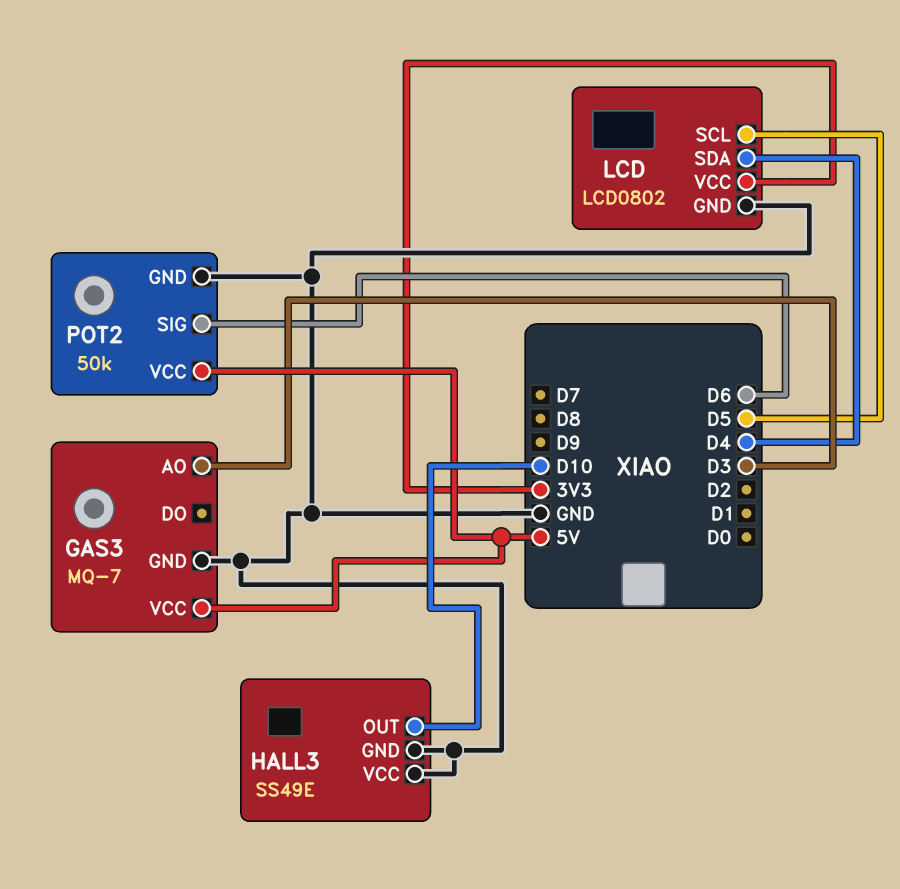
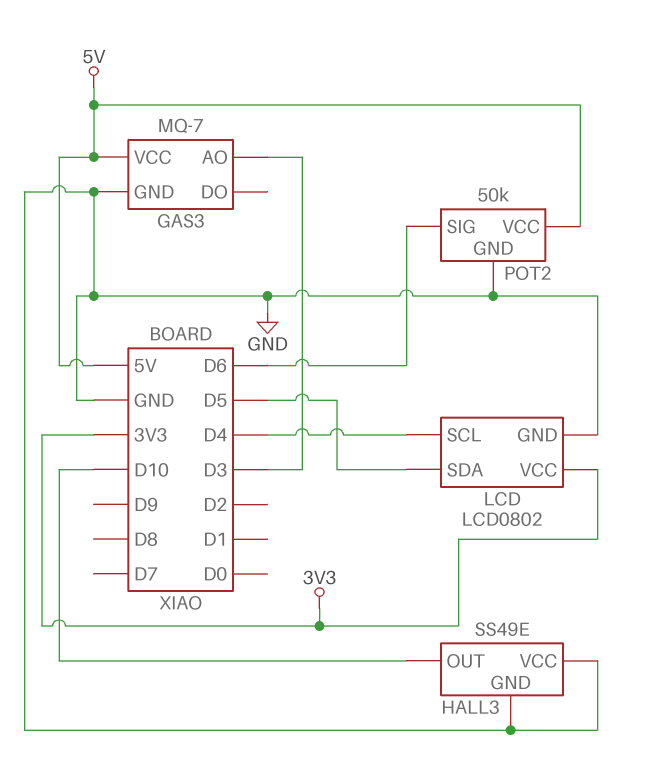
LCD pin SCL: D5 -> D4
LCD pin SDA: D4 -> D5

